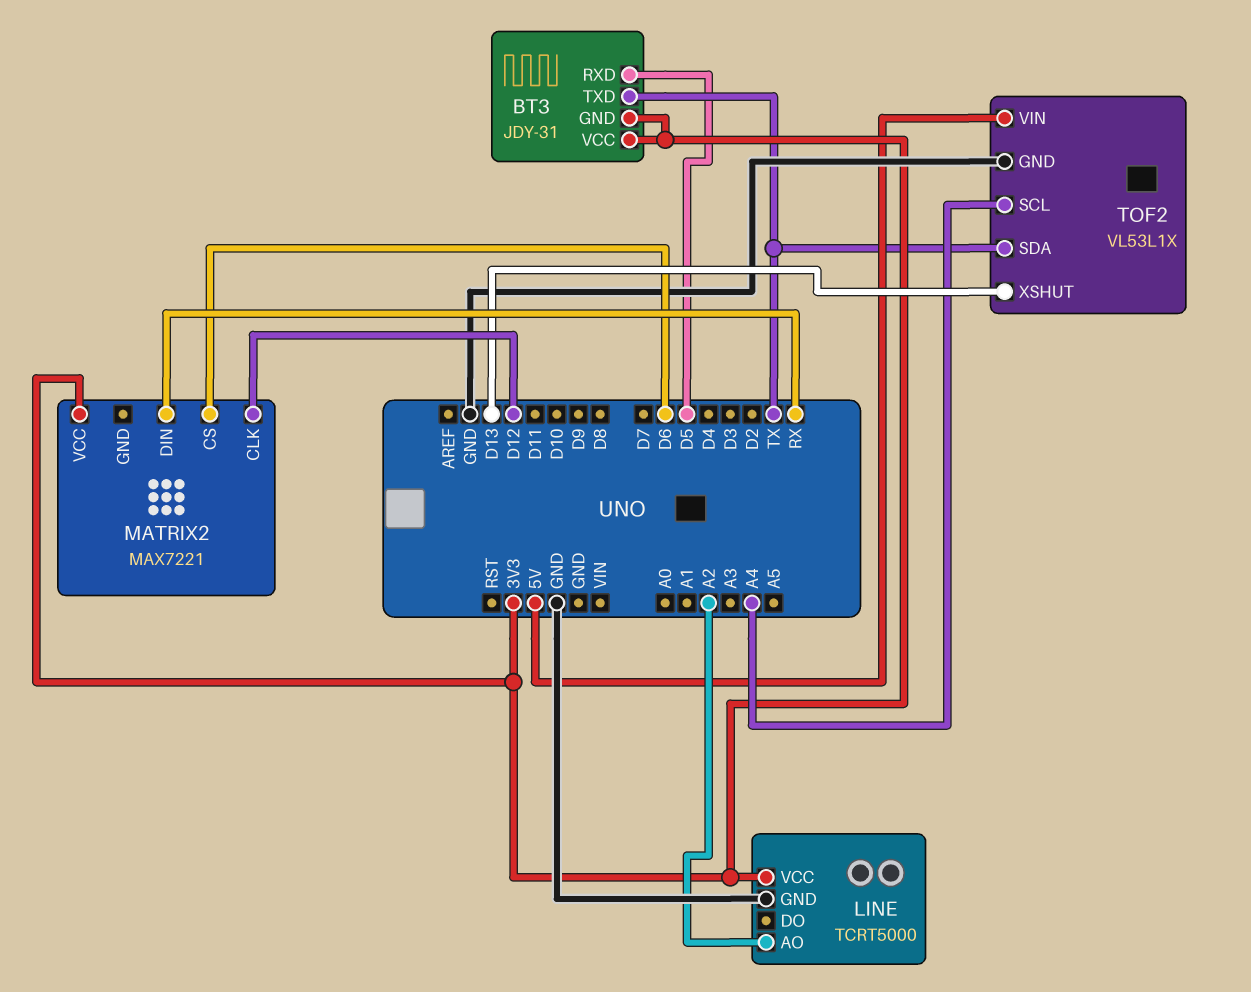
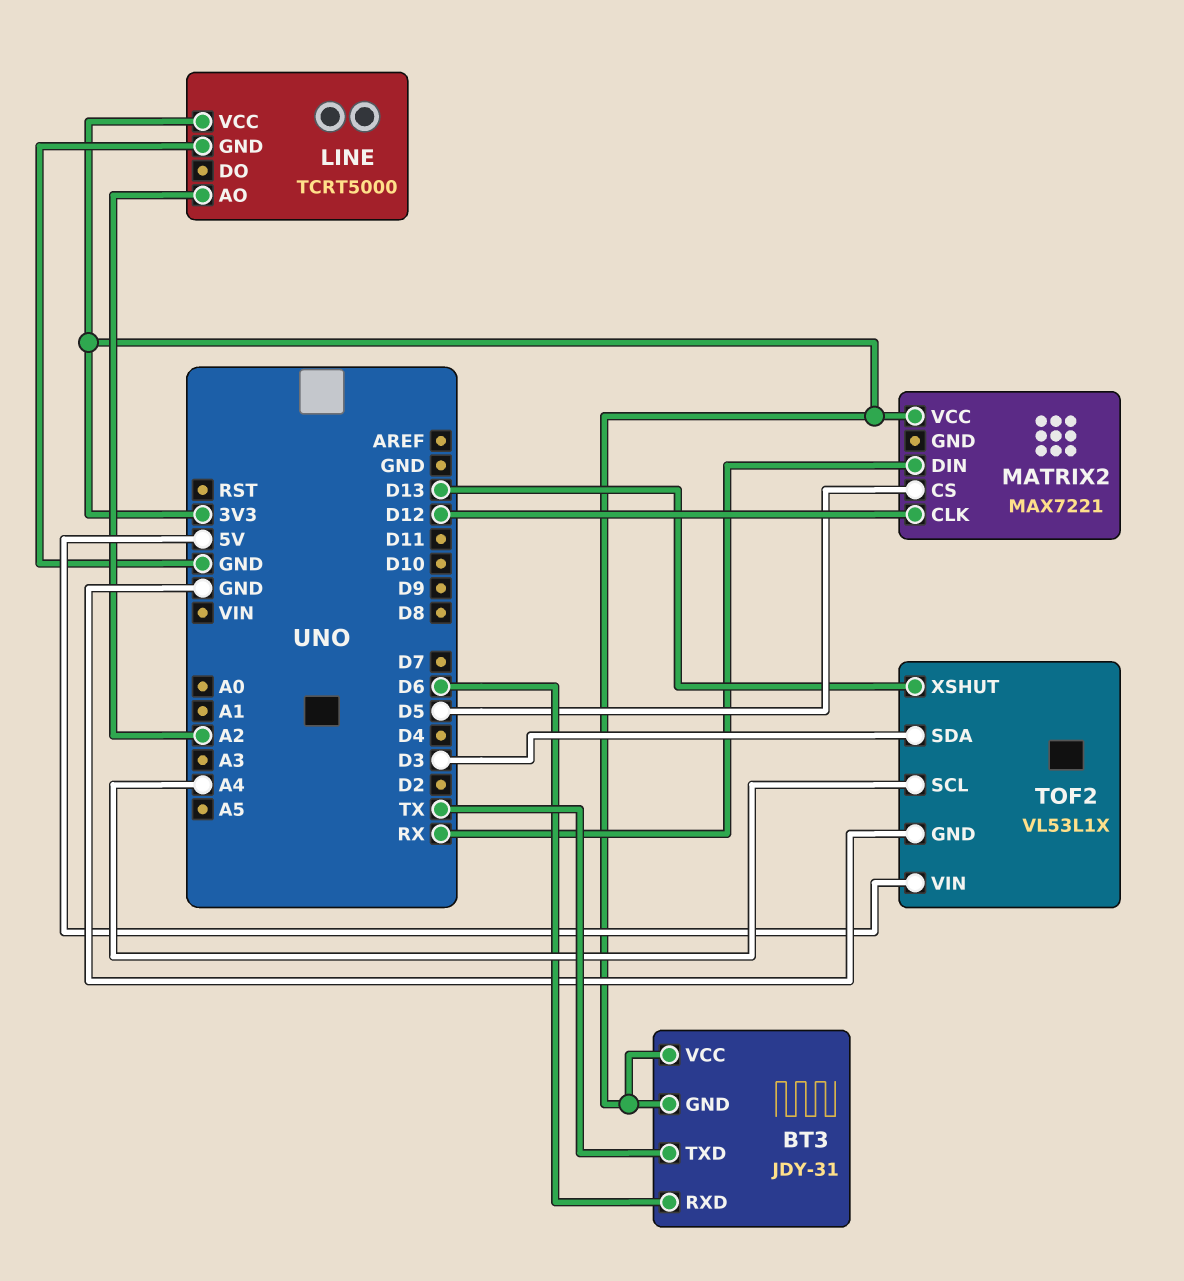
BT3 pin RXD: D5 -> D6
MATRIX2 pin CS: D6 -> D5
TOF2 pin SDA: TX -> D3

